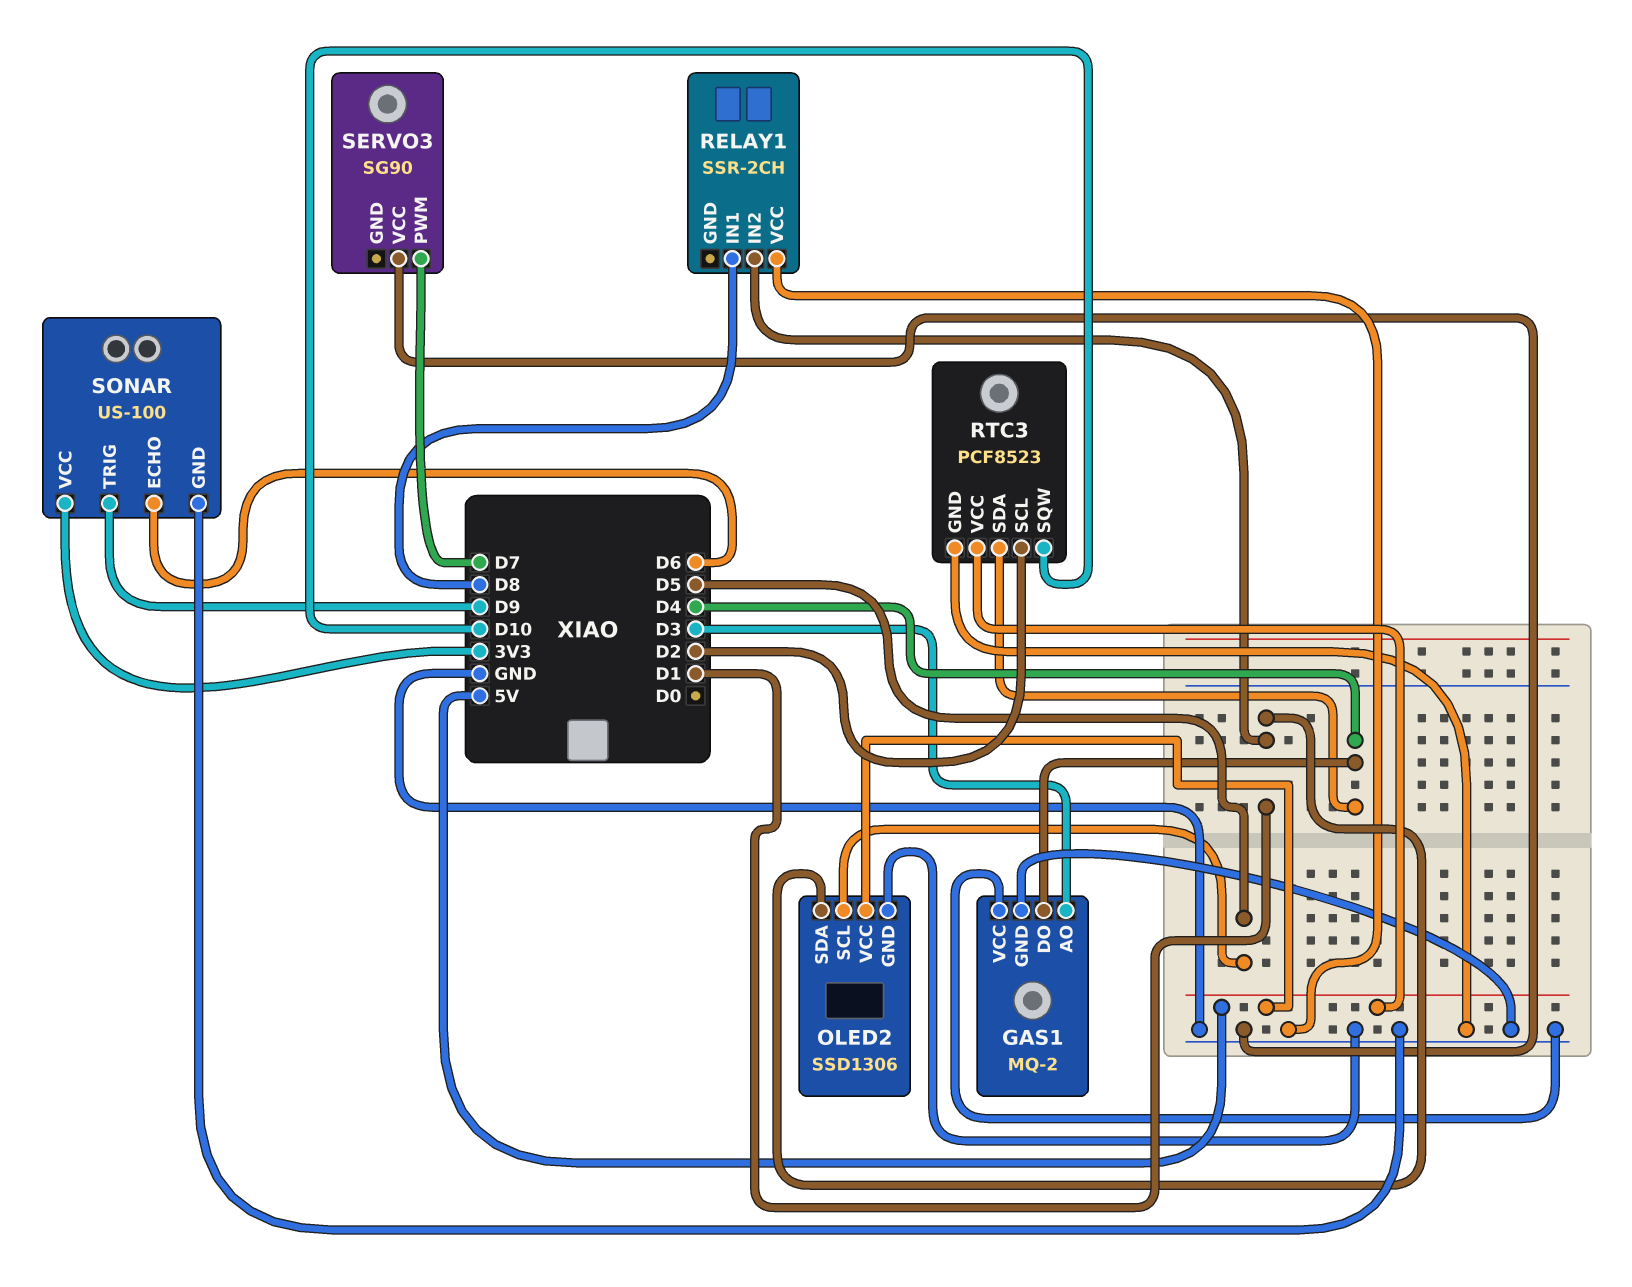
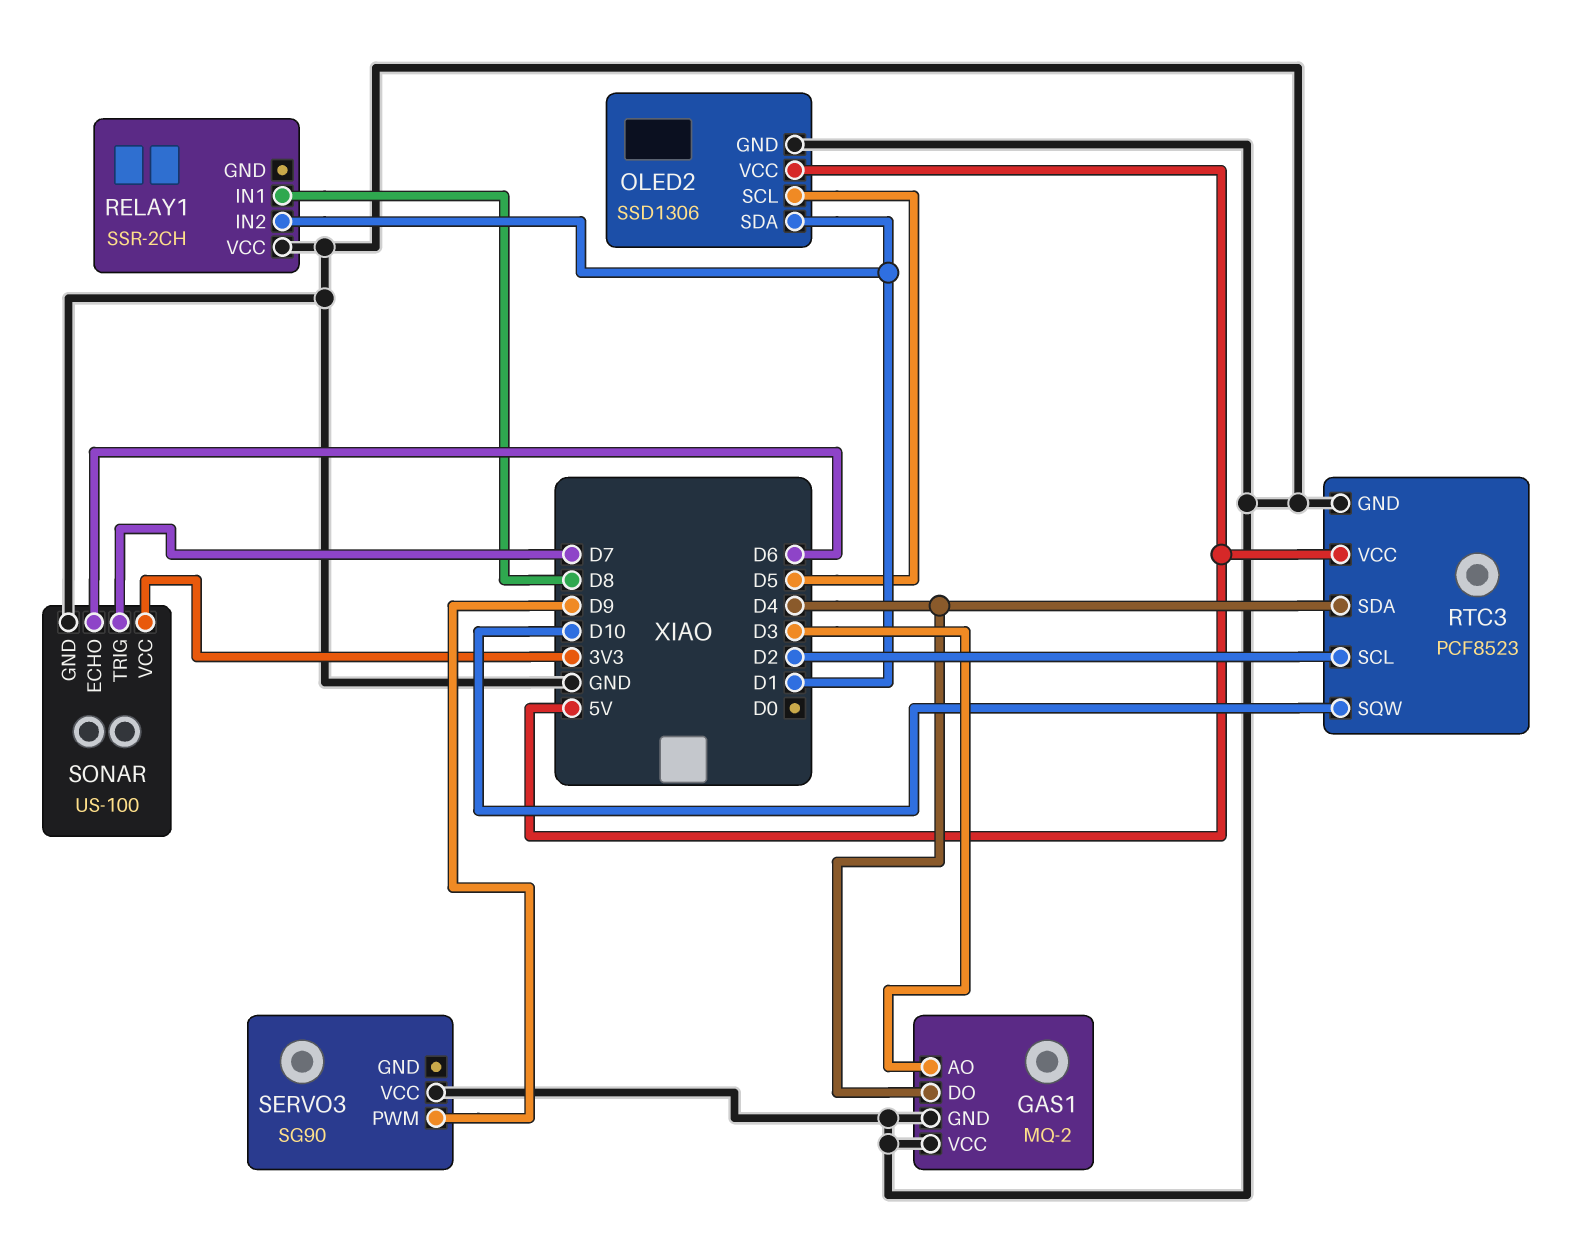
SERVO3 pin PWM: D7 -> D9
SONAR pin TRIG: D9 -> D7

